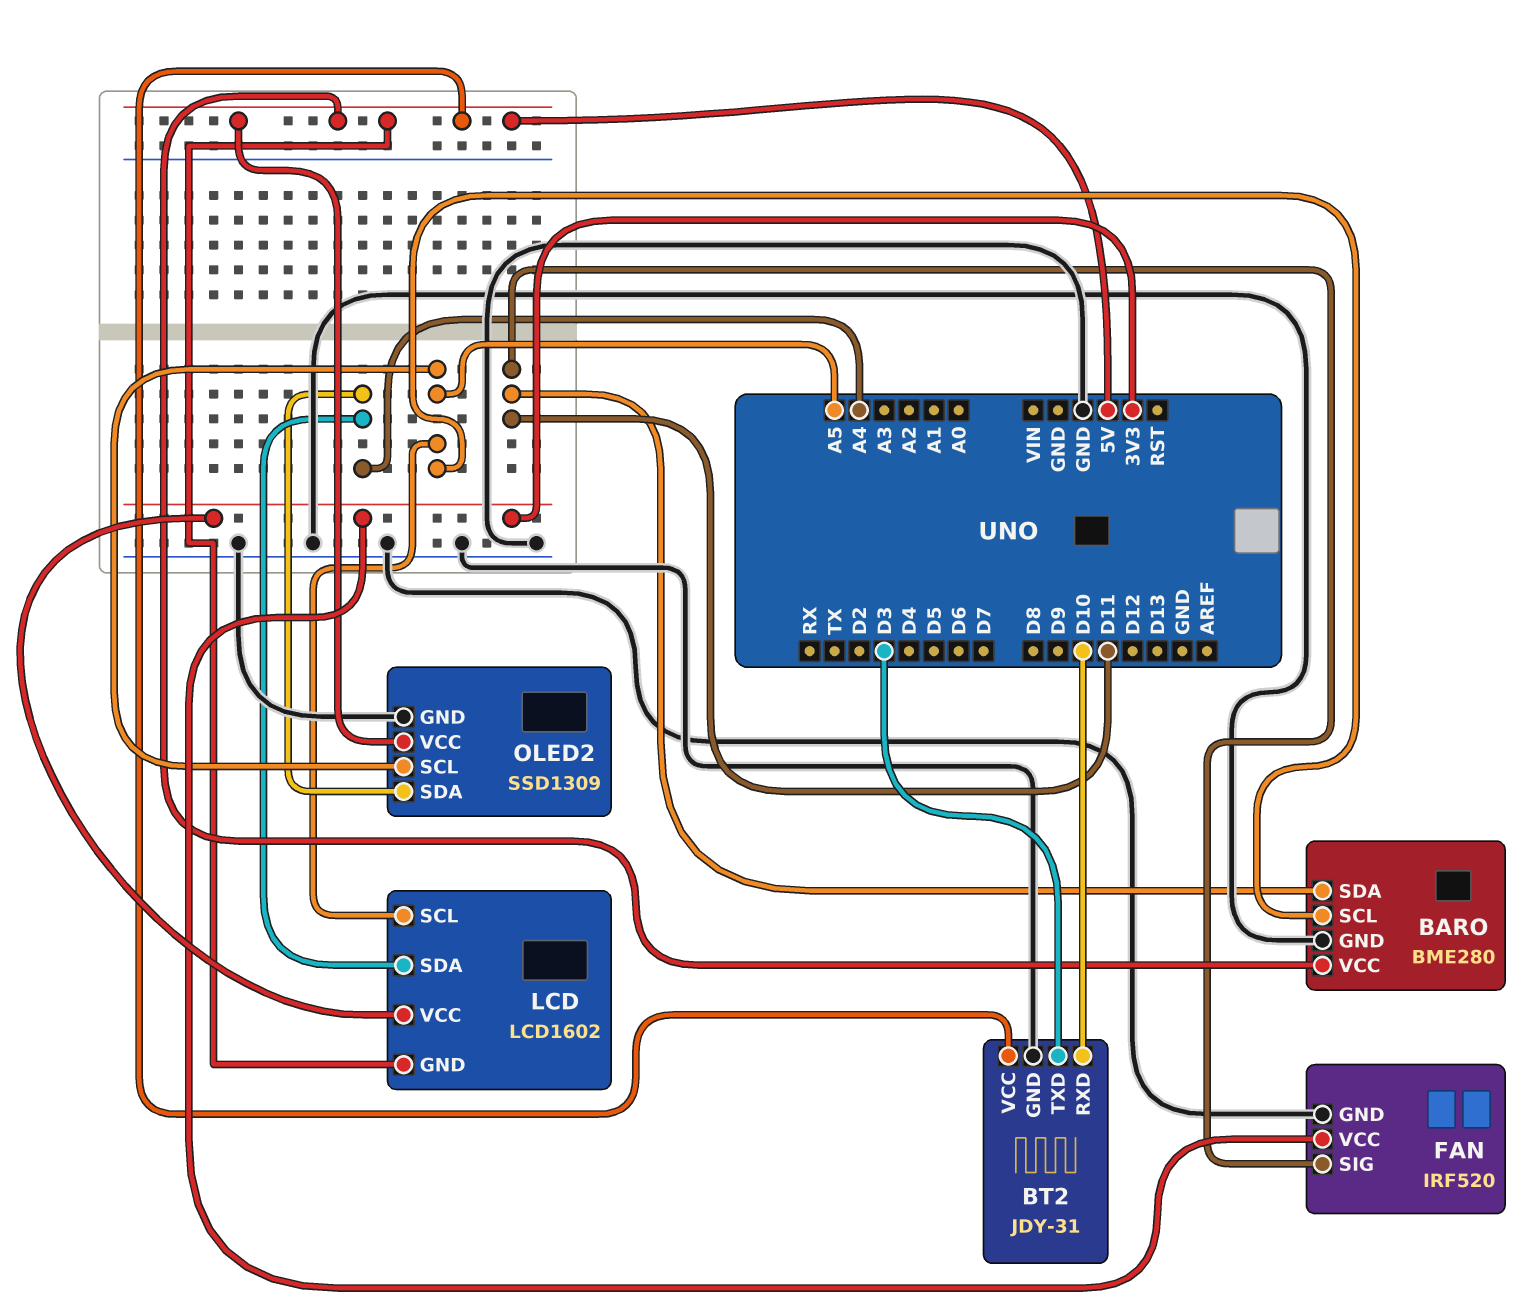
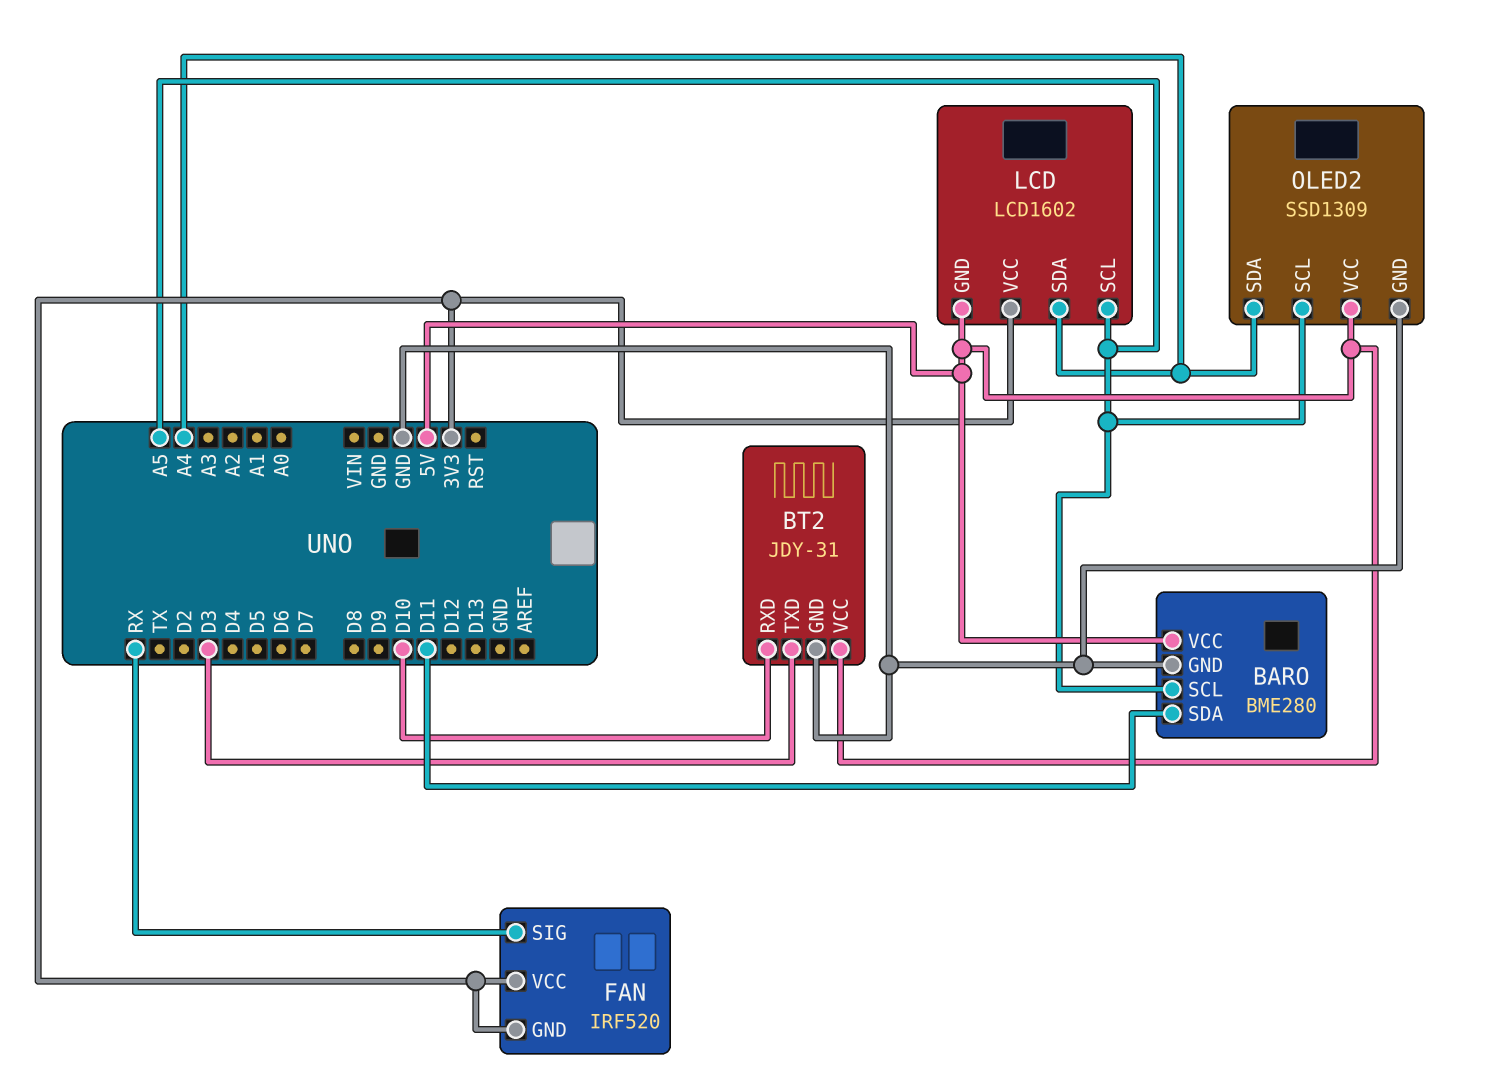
FAN pin GND: GND -> 3V3
FAN pin SIG: D11 -> RX

